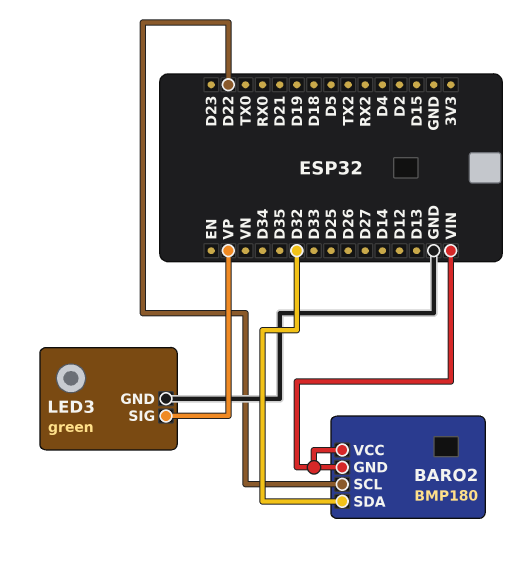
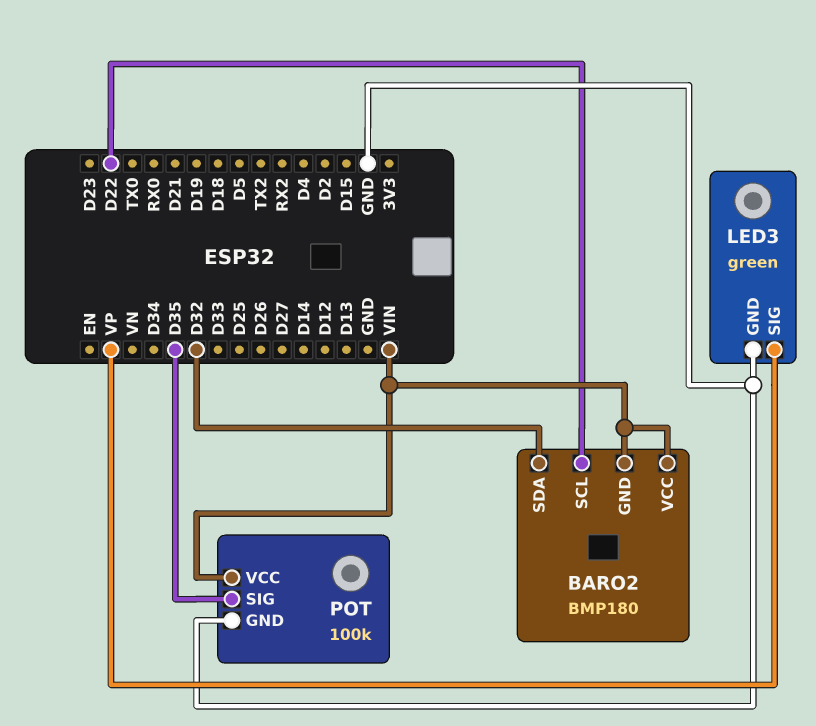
POT: none -> 100k
POT pin GND: none -> GND
POT pin SIG: none -> D35
POT pin VCC: none -> VIN

